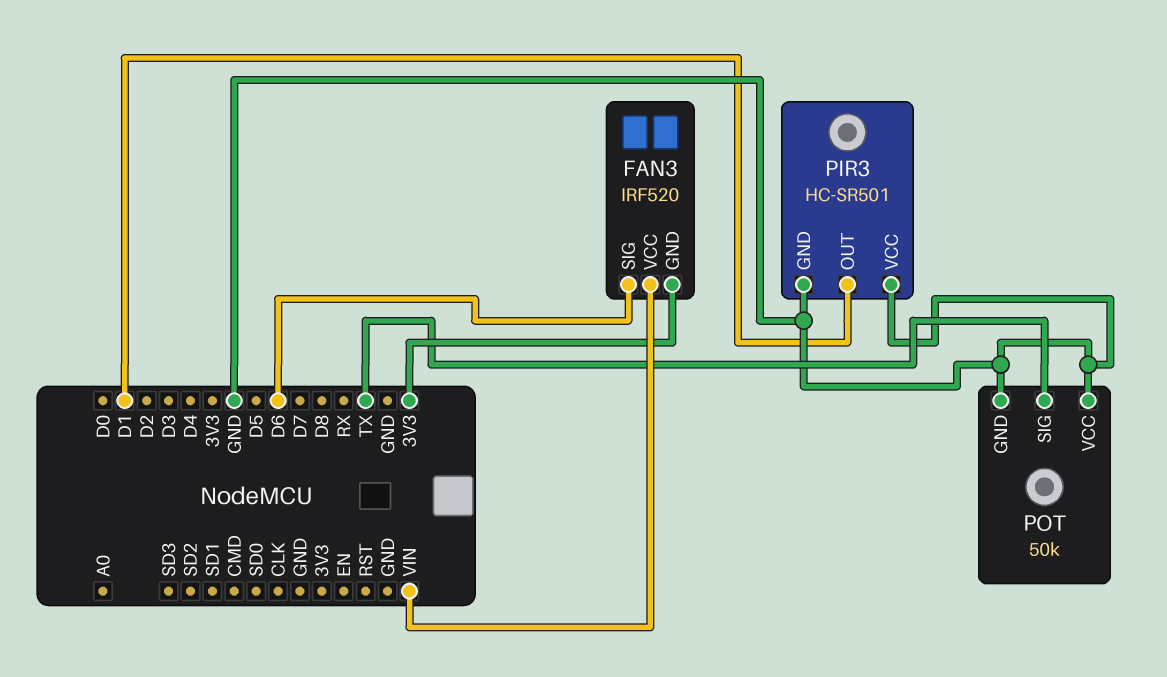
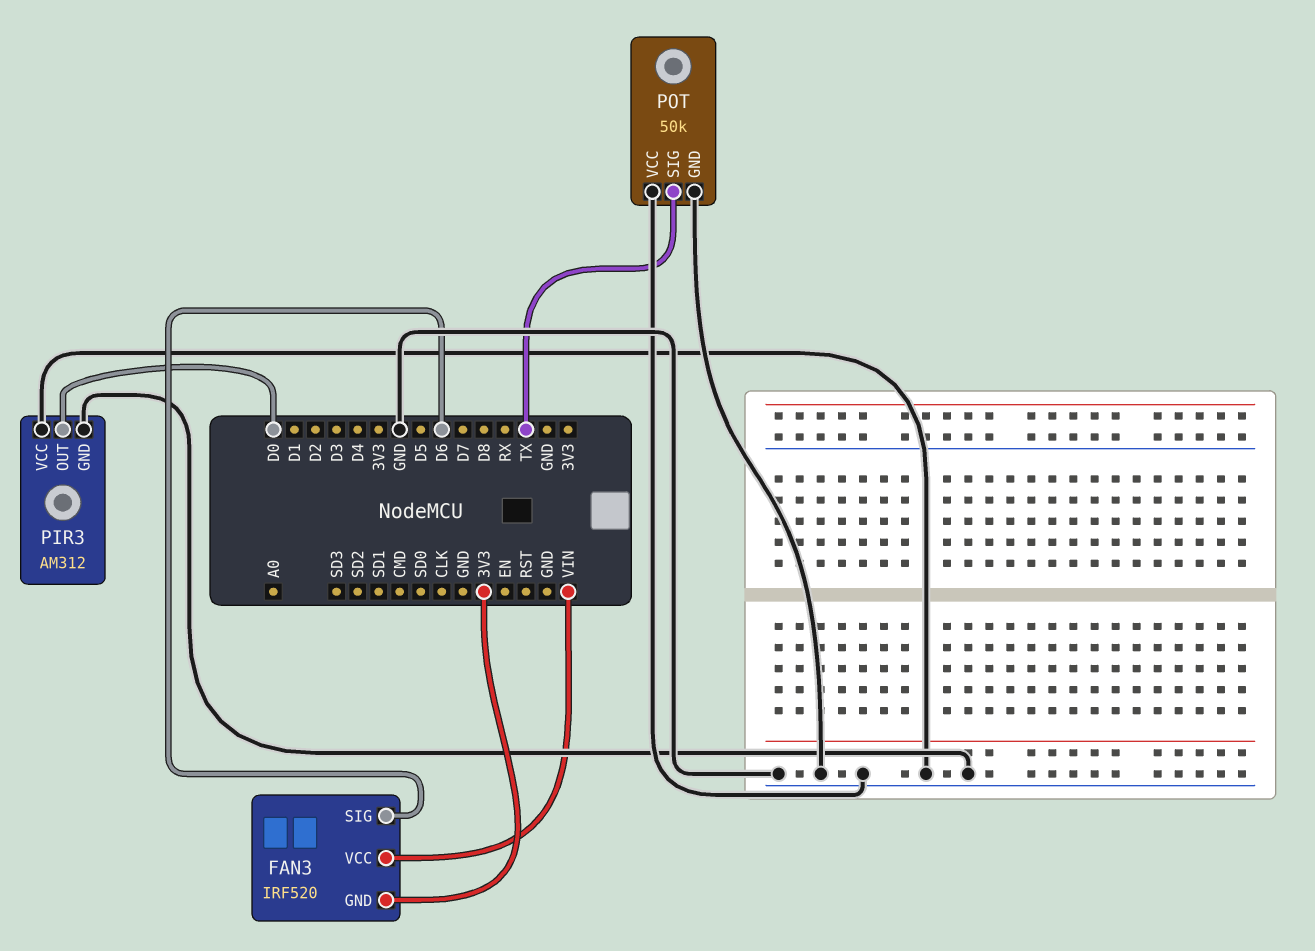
PIR3: HC-SR501 -> AM312
PIR3 pin OUT: D1 -> D0

